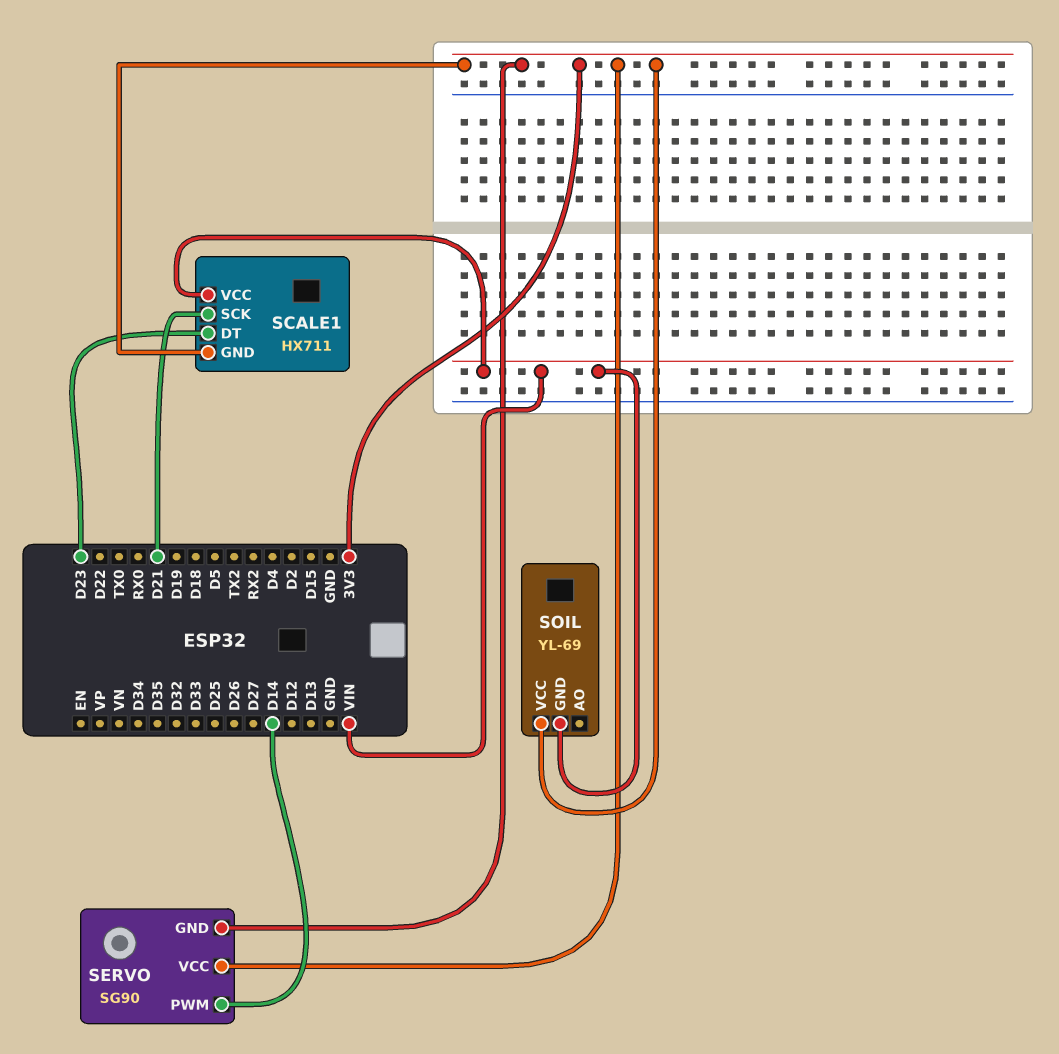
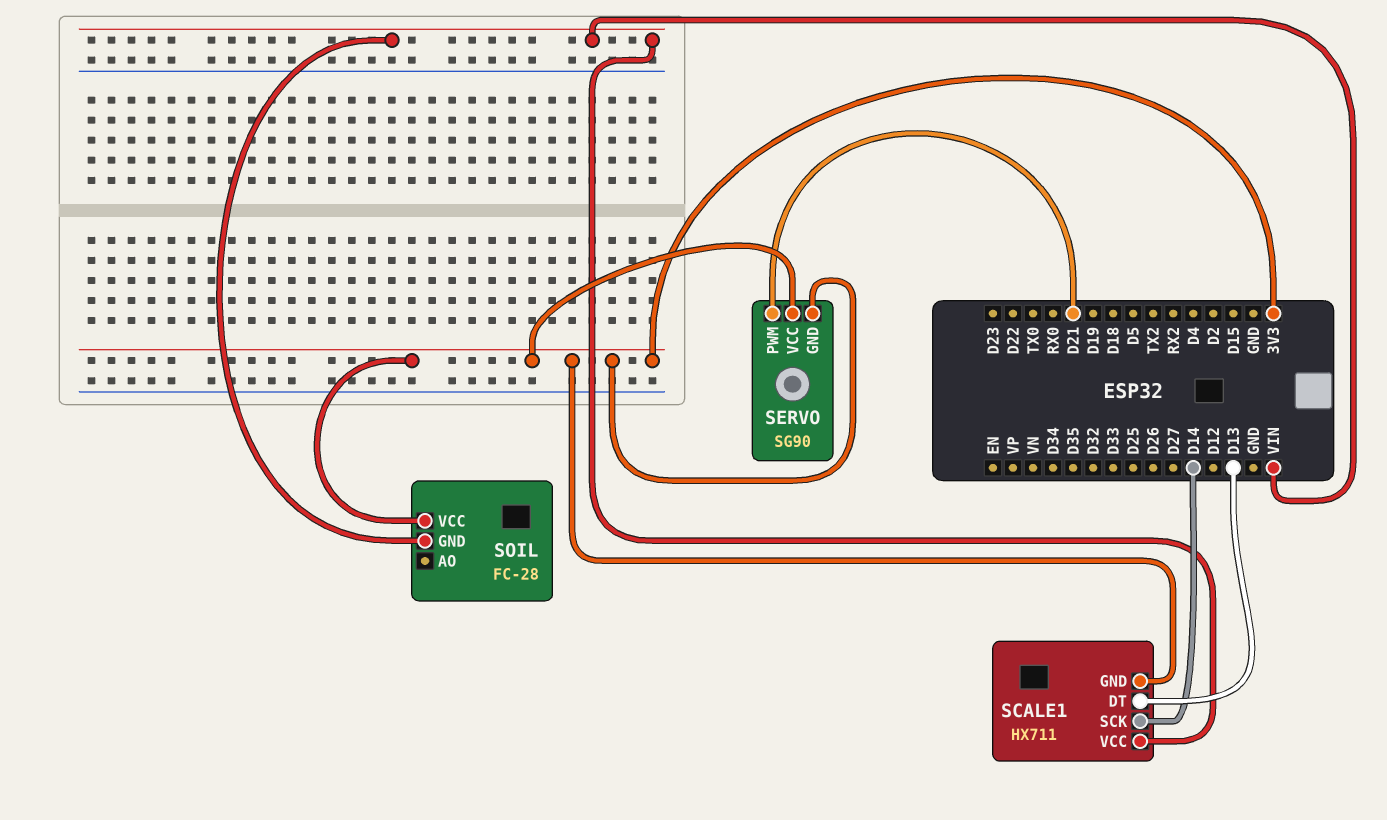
SCALE1 pin DT: D23 -> D13
SCALE1 pin SCK: D21 -> D14
SERVO pin PWM: D14 -> D21
SOIL: YL-69 -> FC-28

